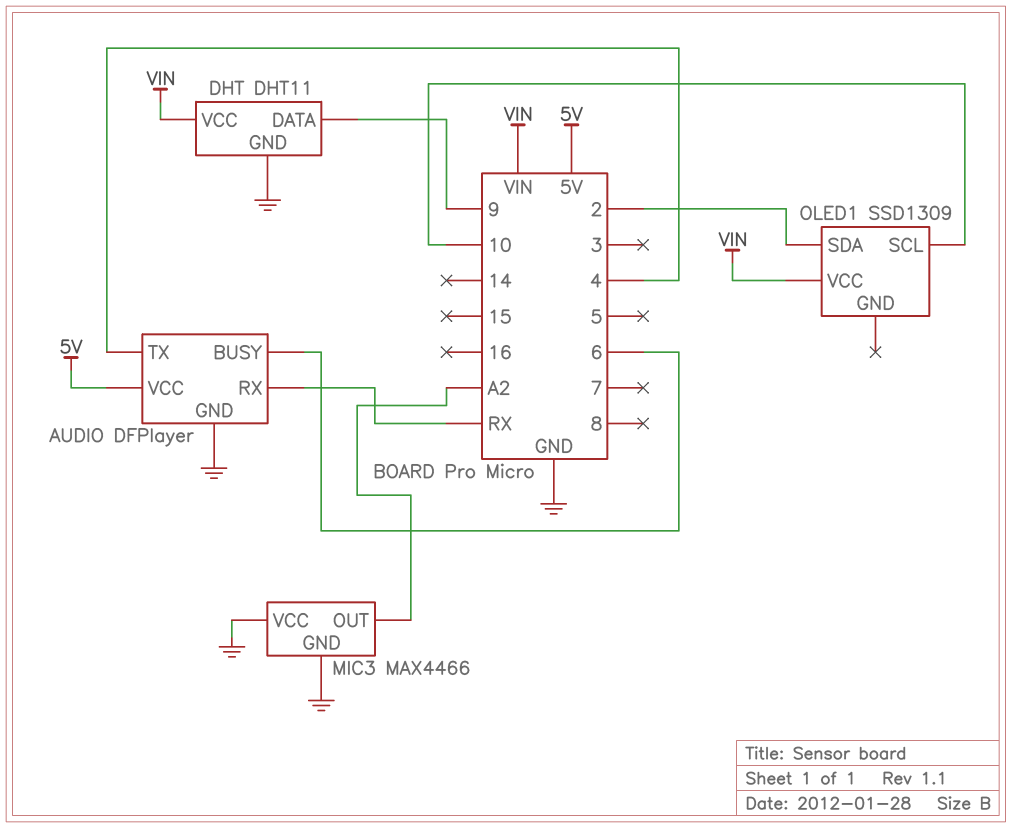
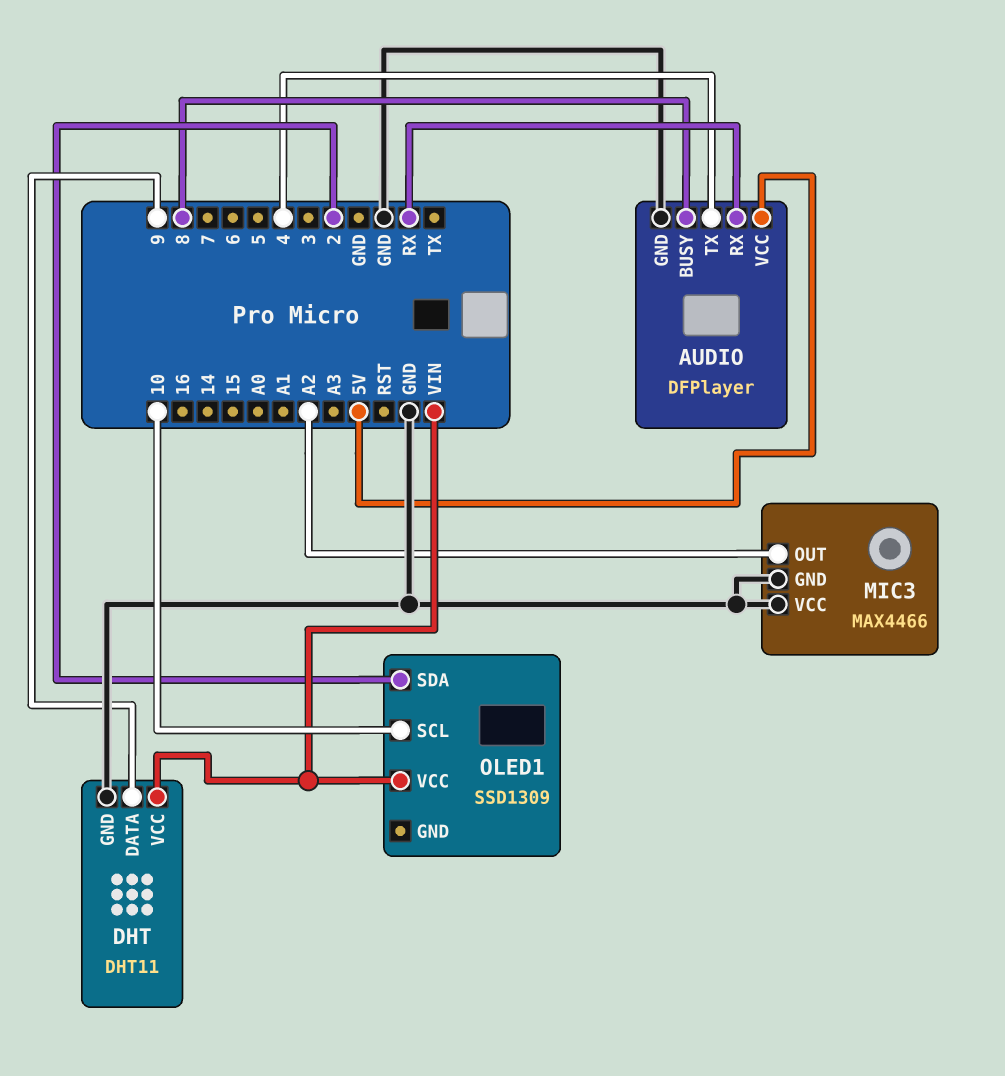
AUDIO pin BUSY: 6 -> 8

